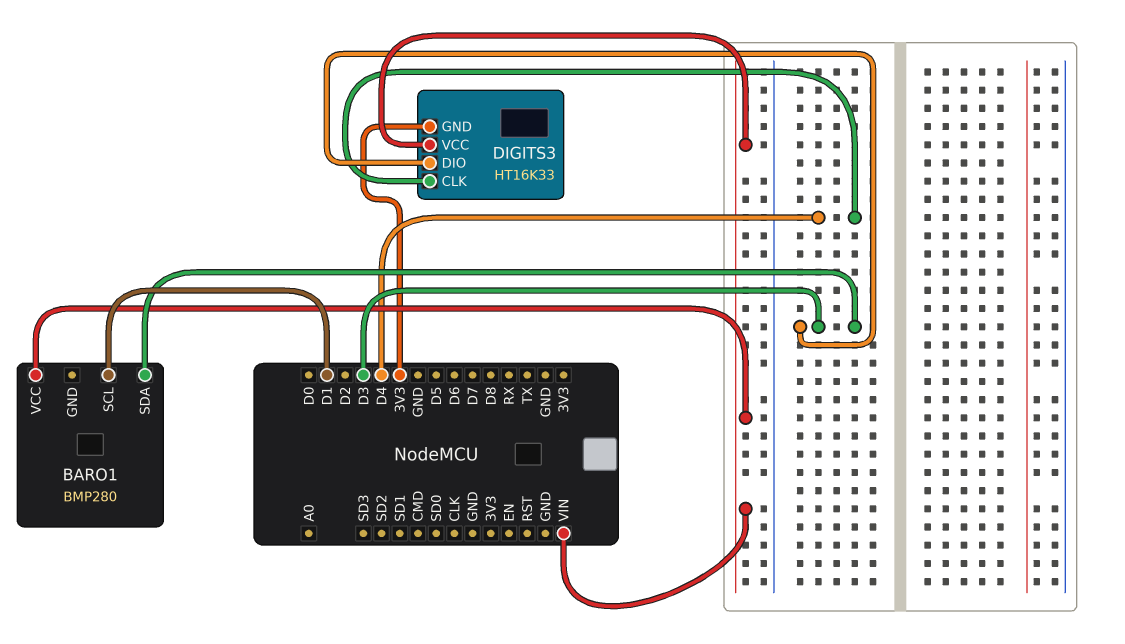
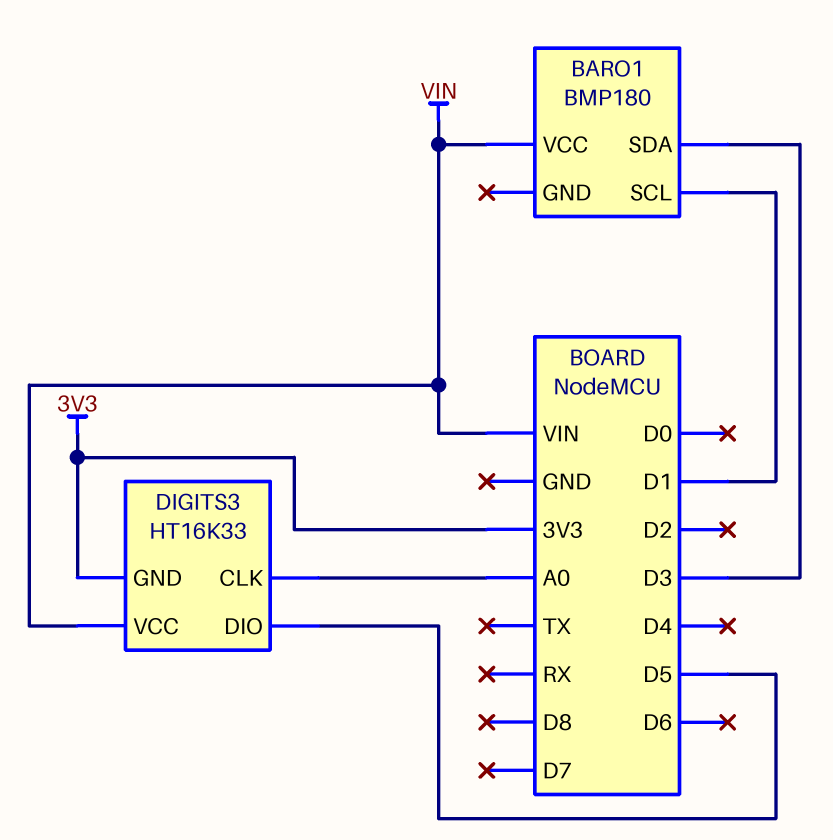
BARO1: BMP280 -> BMP180
DIGITS3 pin CLK: D4 -> A0
DIGITS3 pin DIO: D3 -> D5

